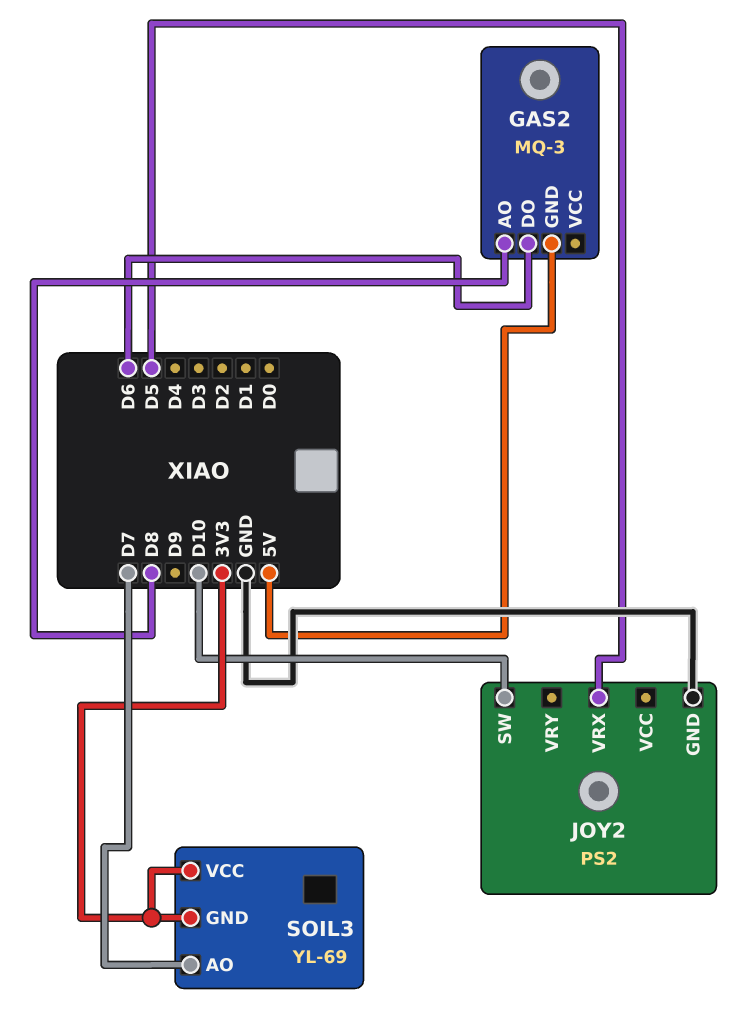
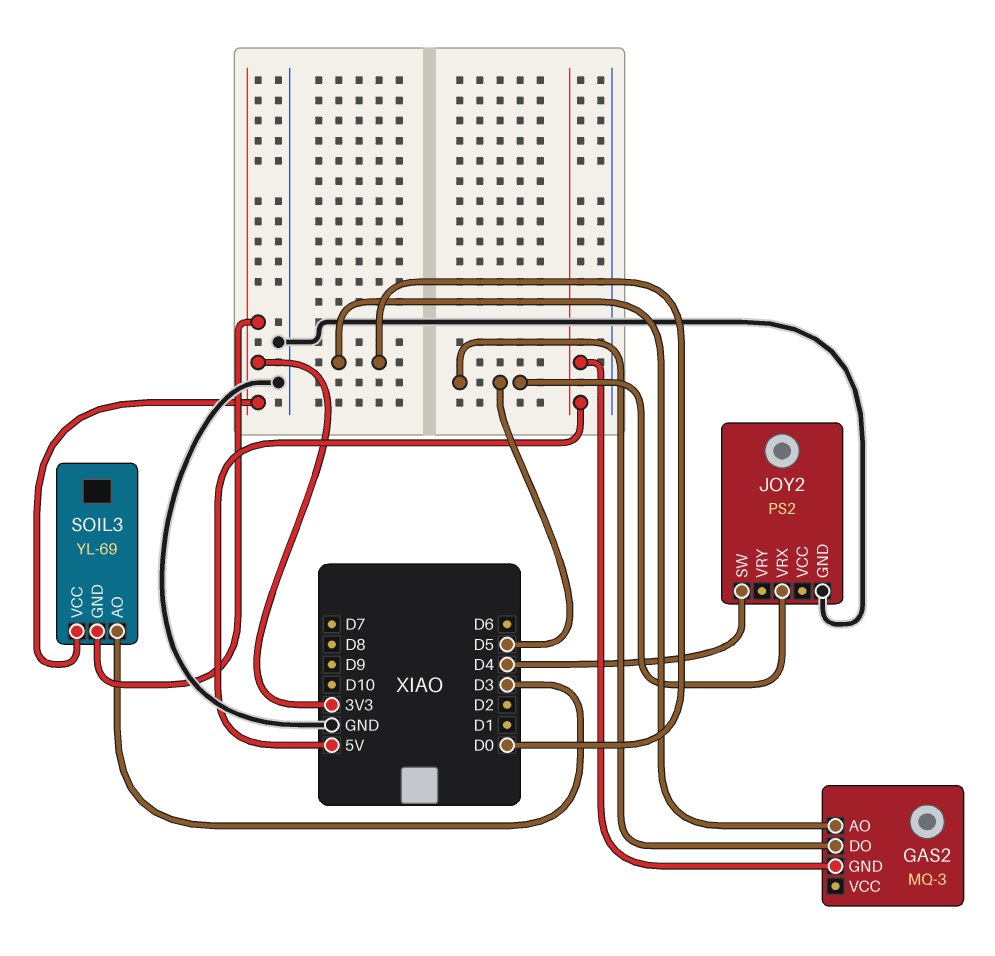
GAS2 pin AO: D8 -> D0
GAS2 pin DO: D6 -> D5
JOY2 pin SW: D10 -> D4
SOIL3 pin AO: D7 -> D3

